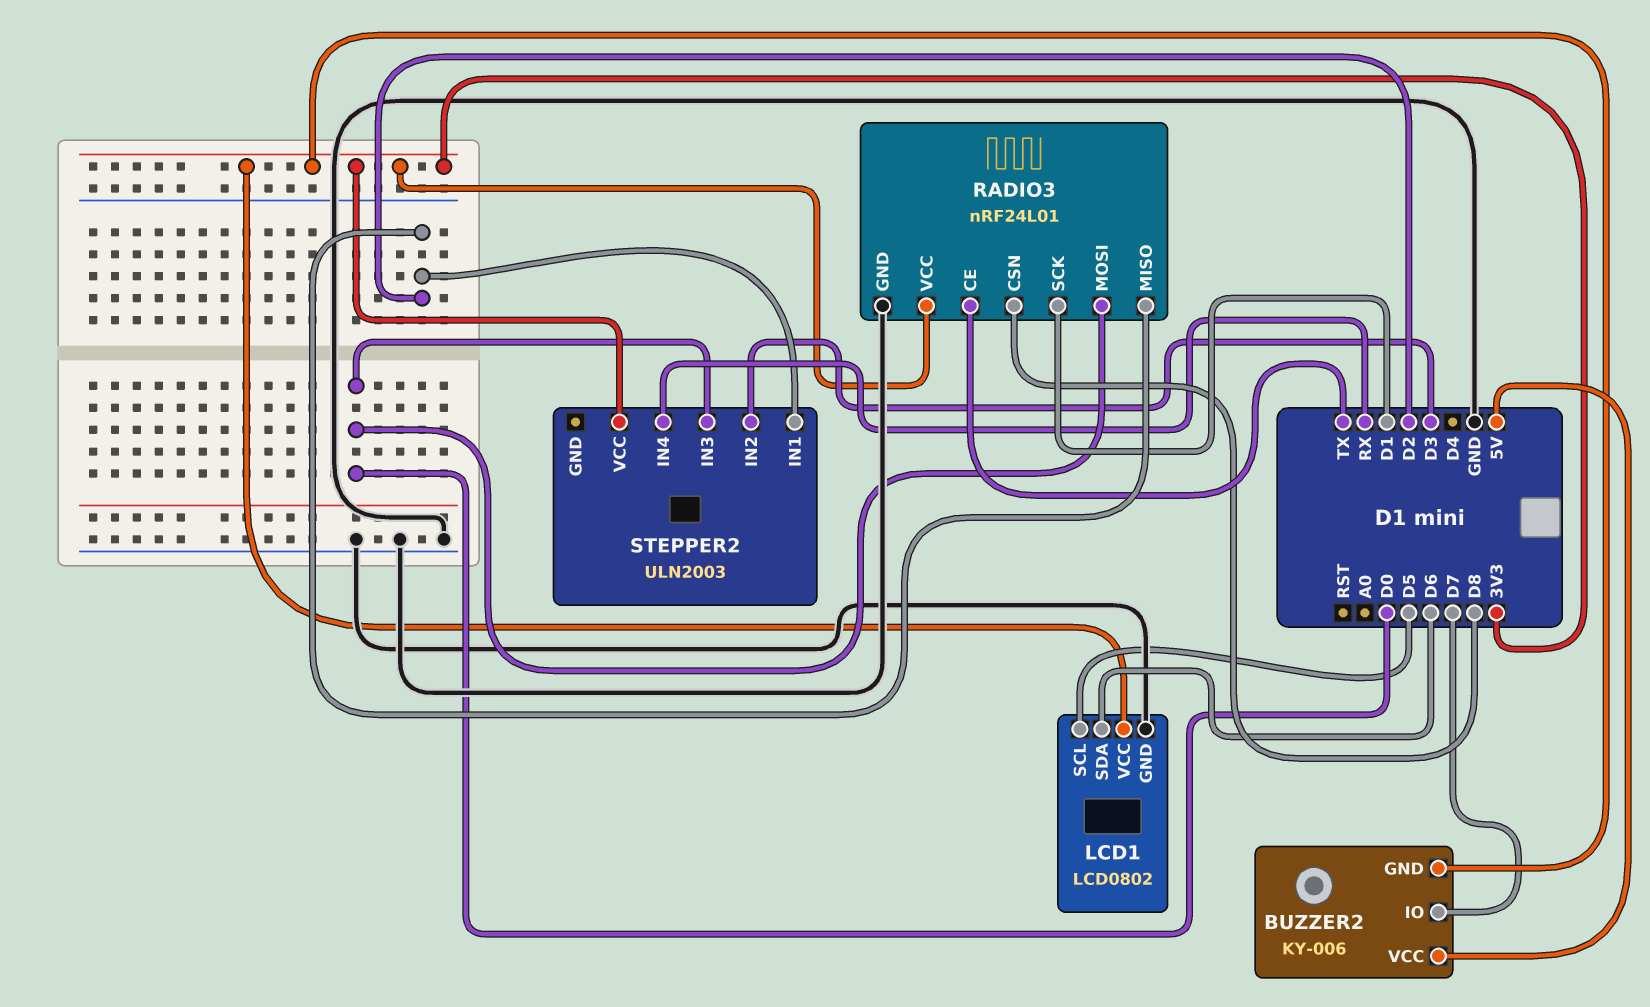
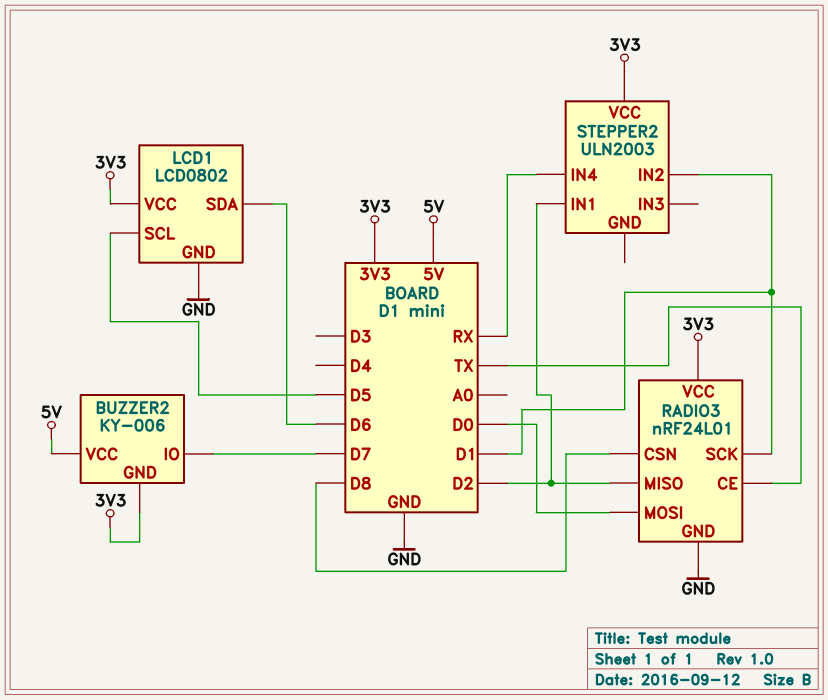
STEPPER2 pin IN2: D3 -> D1
STEPPER2 pin IN3: D0 -> none

